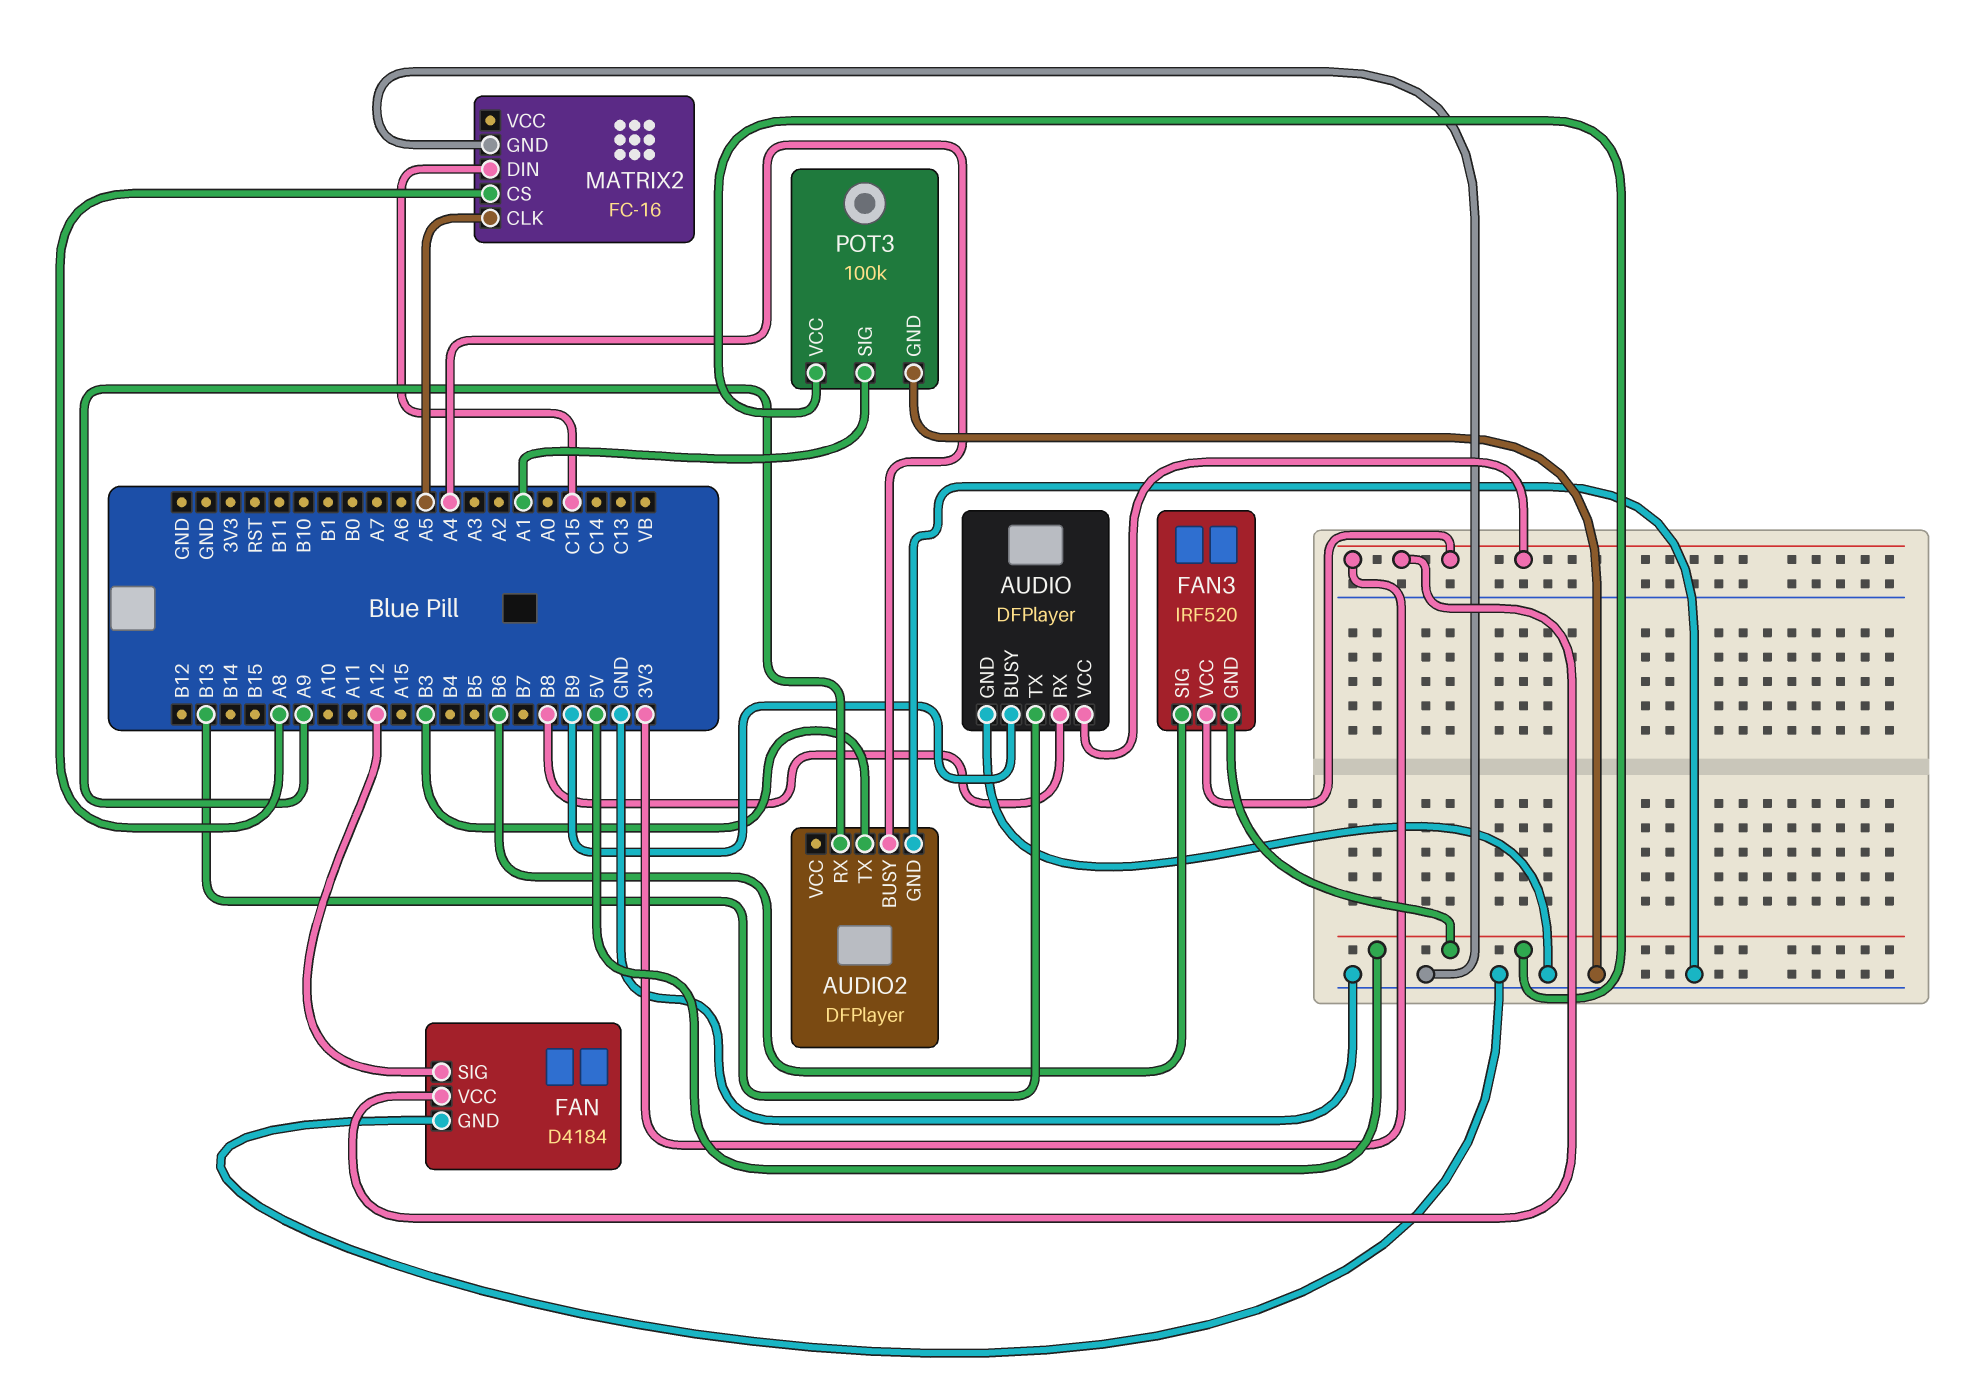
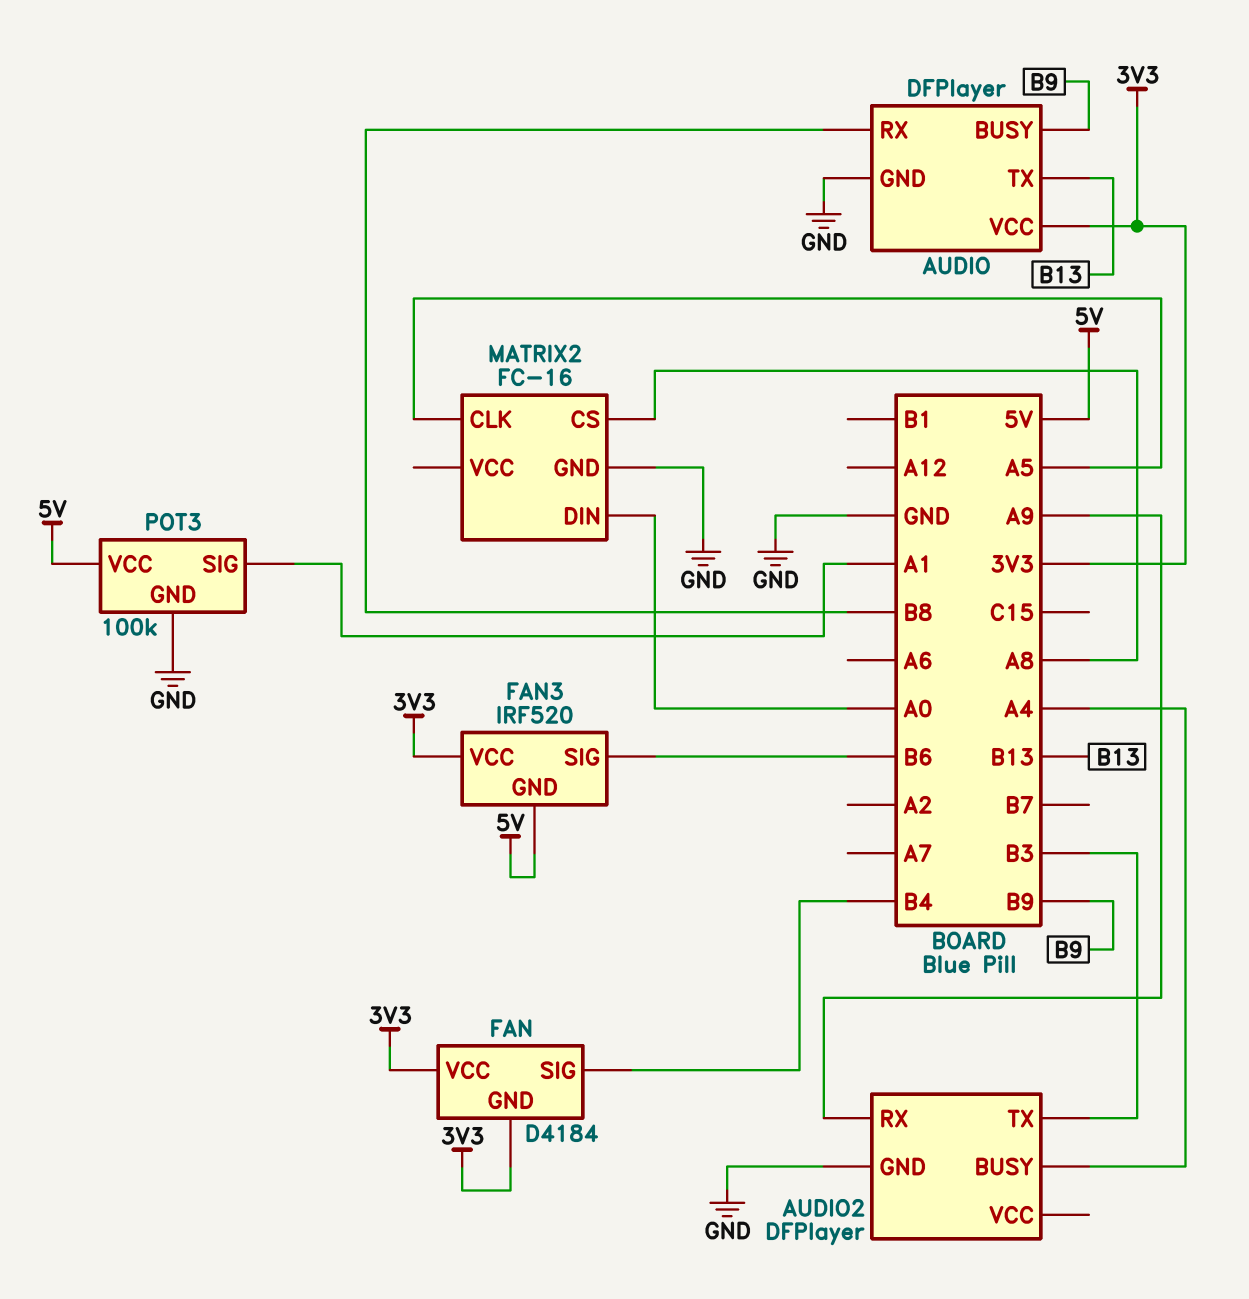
FAN pin GND: GND -> 3V3
FAN pin SIG: A12 -> B4
MATRIX2 pin DIN: C15 -> A0

